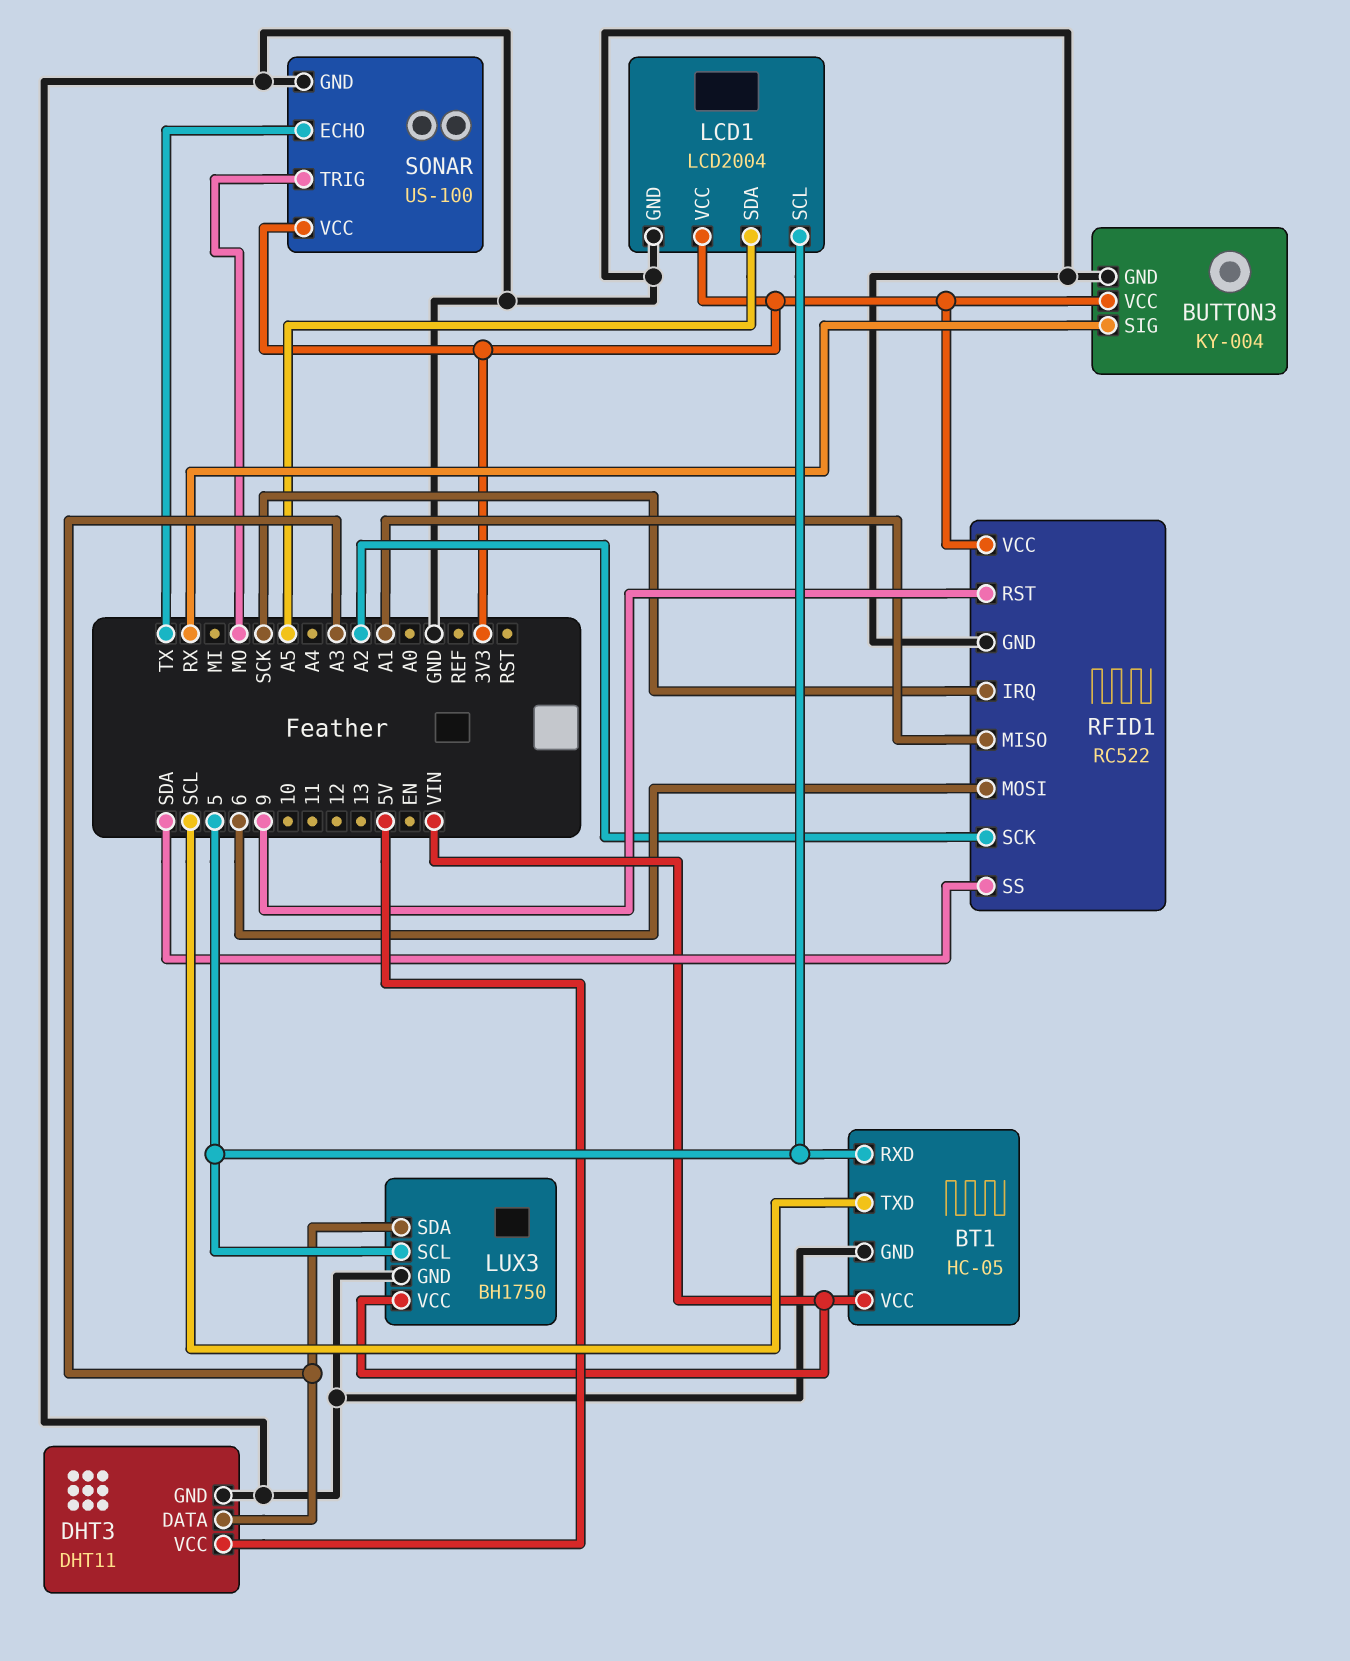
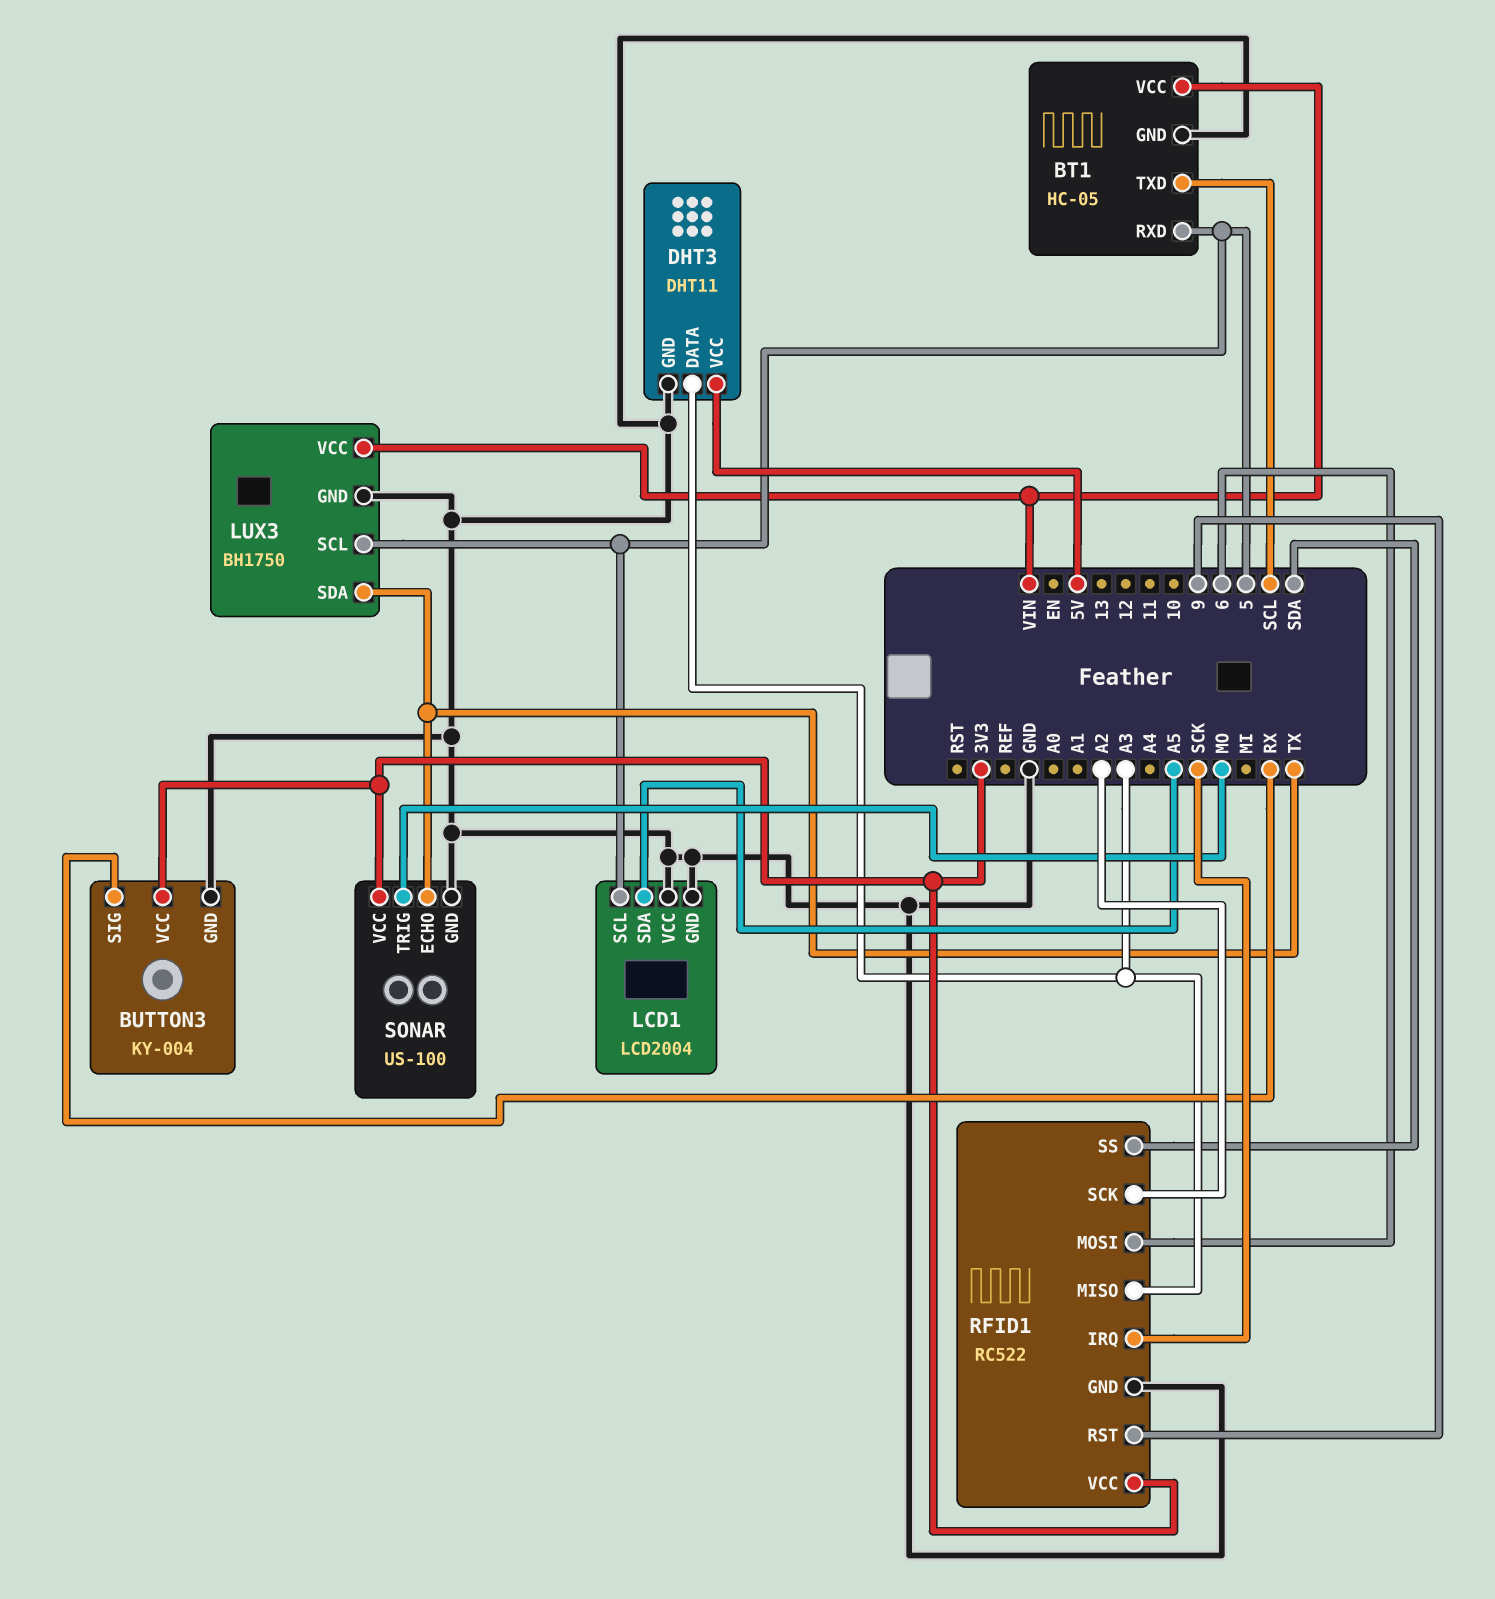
LCD1 pin VCC: 3V3 -> GND
LUX3 pin SDA: A3 -> TX
RFID1 pin MISO: A1 -> A3

